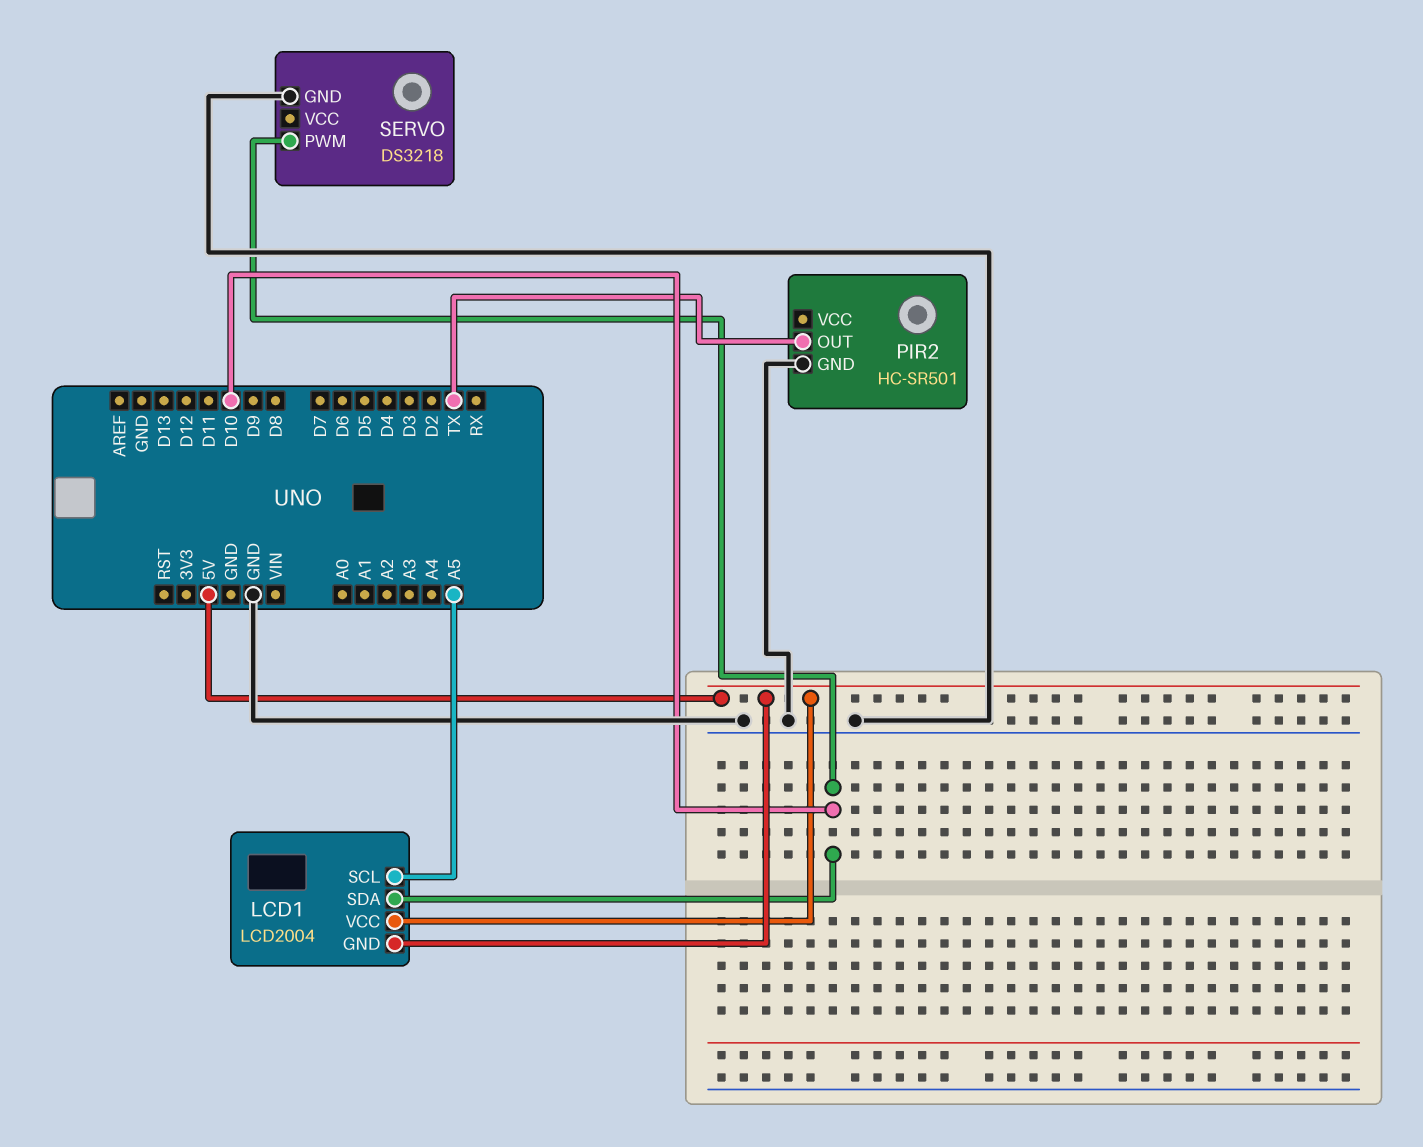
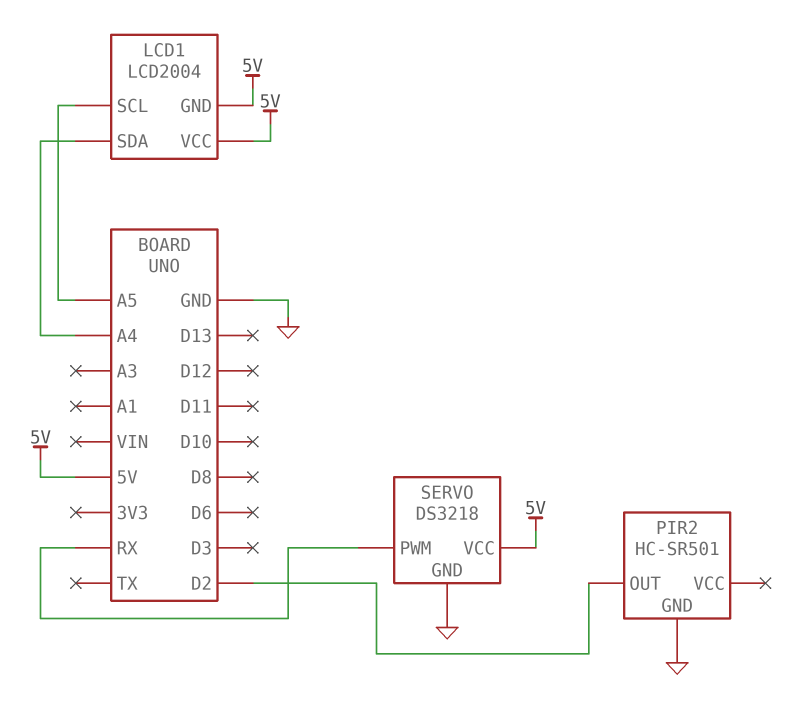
LCD1 pin SDA: D10 -> A4
PIR2 pin OUT: TX -> D2
SERVO pin PWM: D10 -> RX
SERVO pin VCC: none -> 5V

